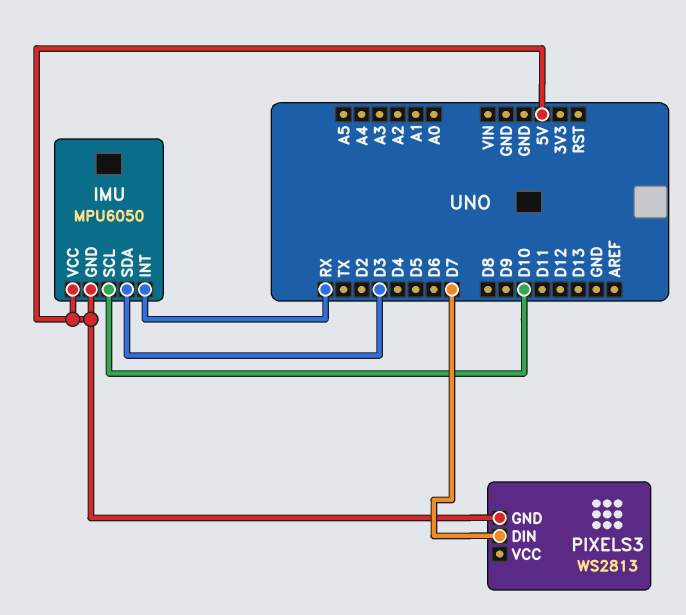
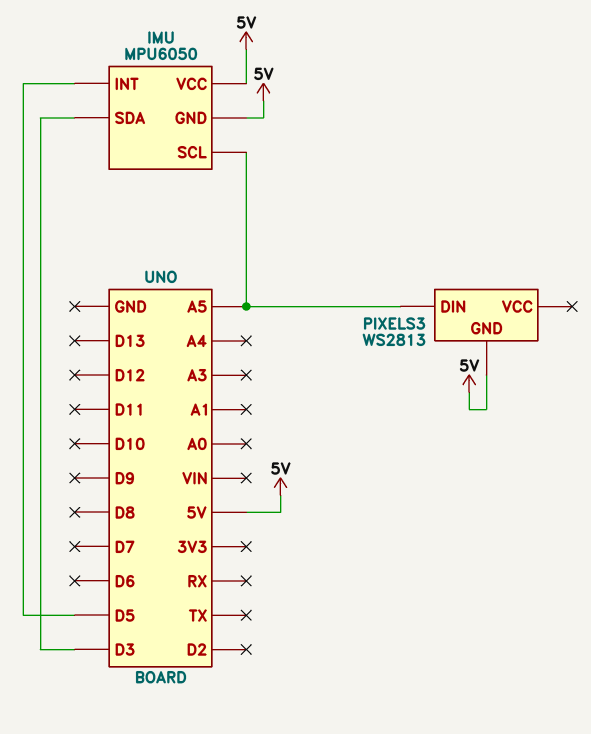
IMU pin INT: RX -> D5
IMU pin SCL: D10 -> A5
PIXELS3 pin DIN: D7 -> A5

